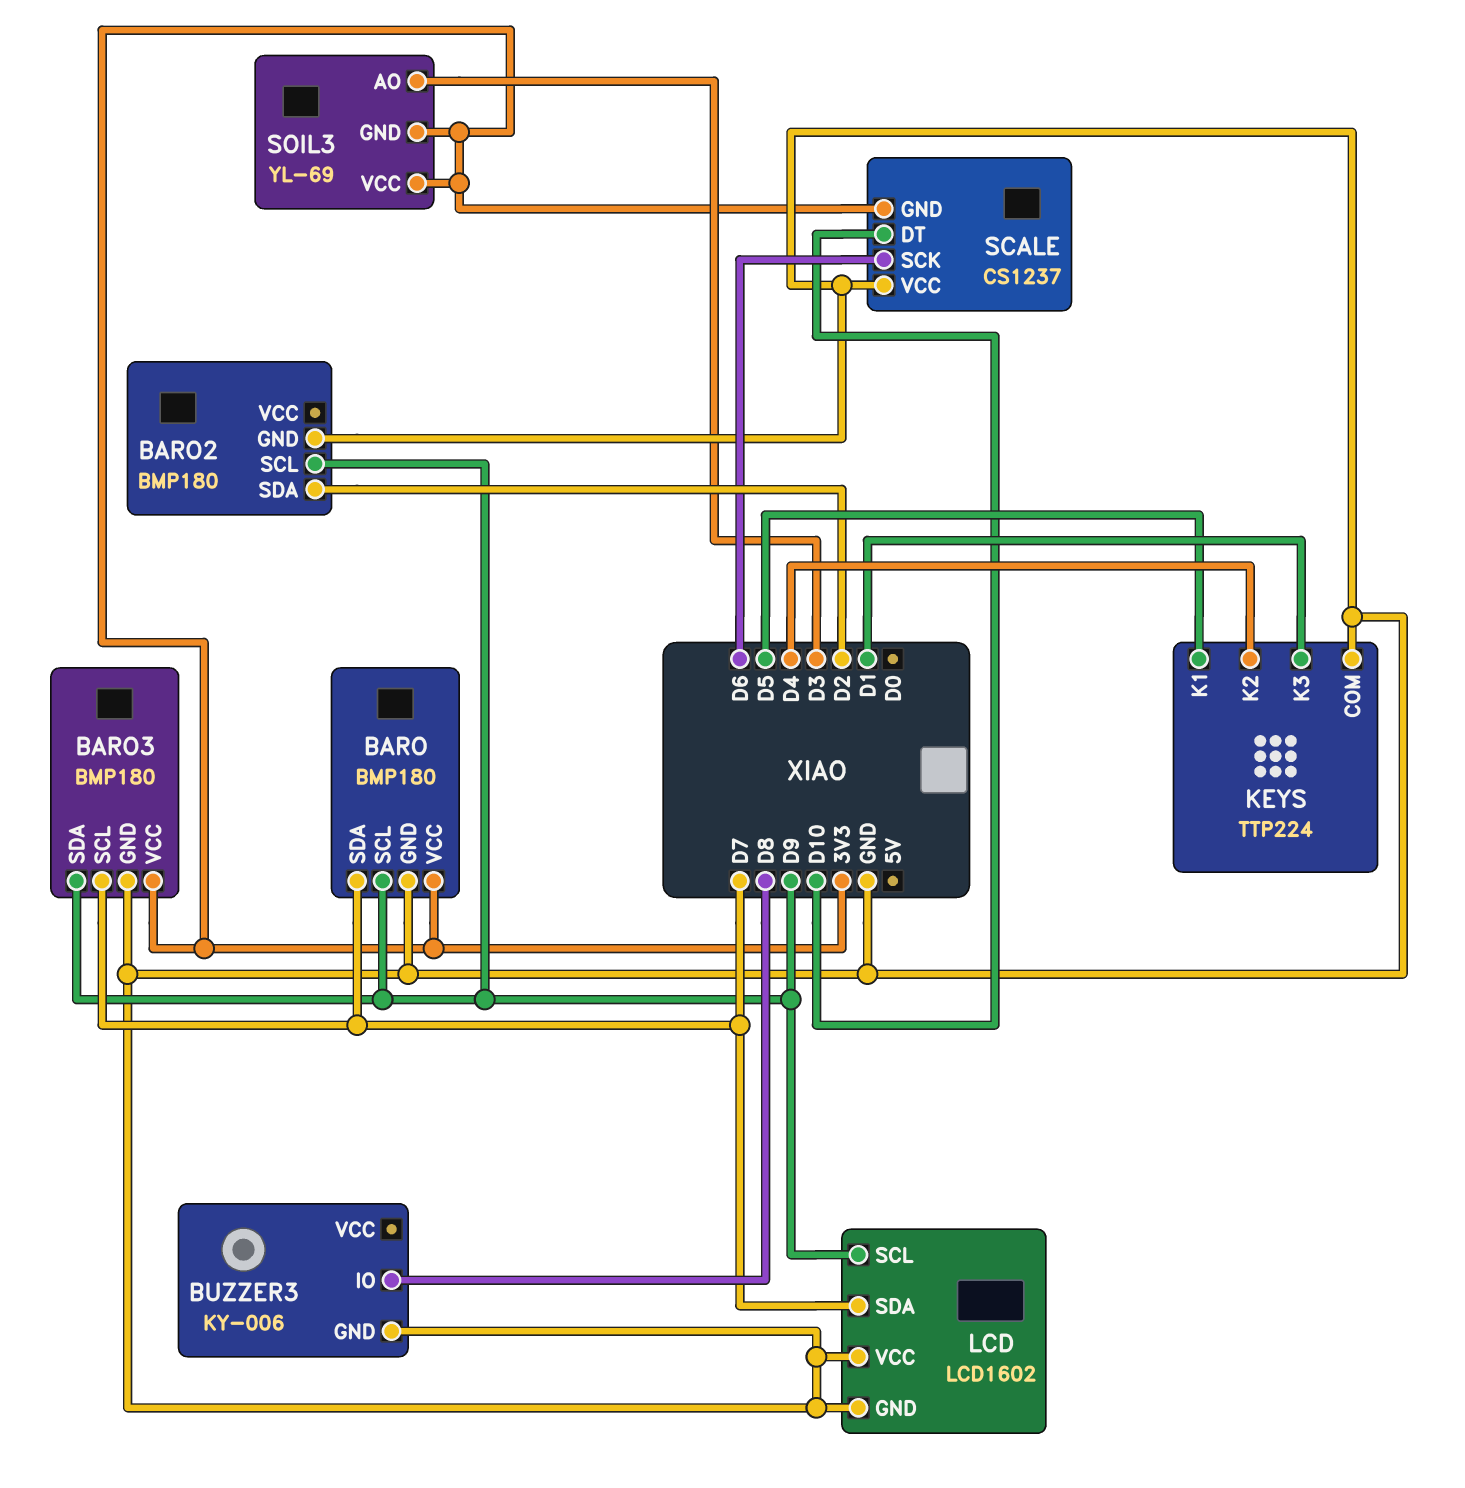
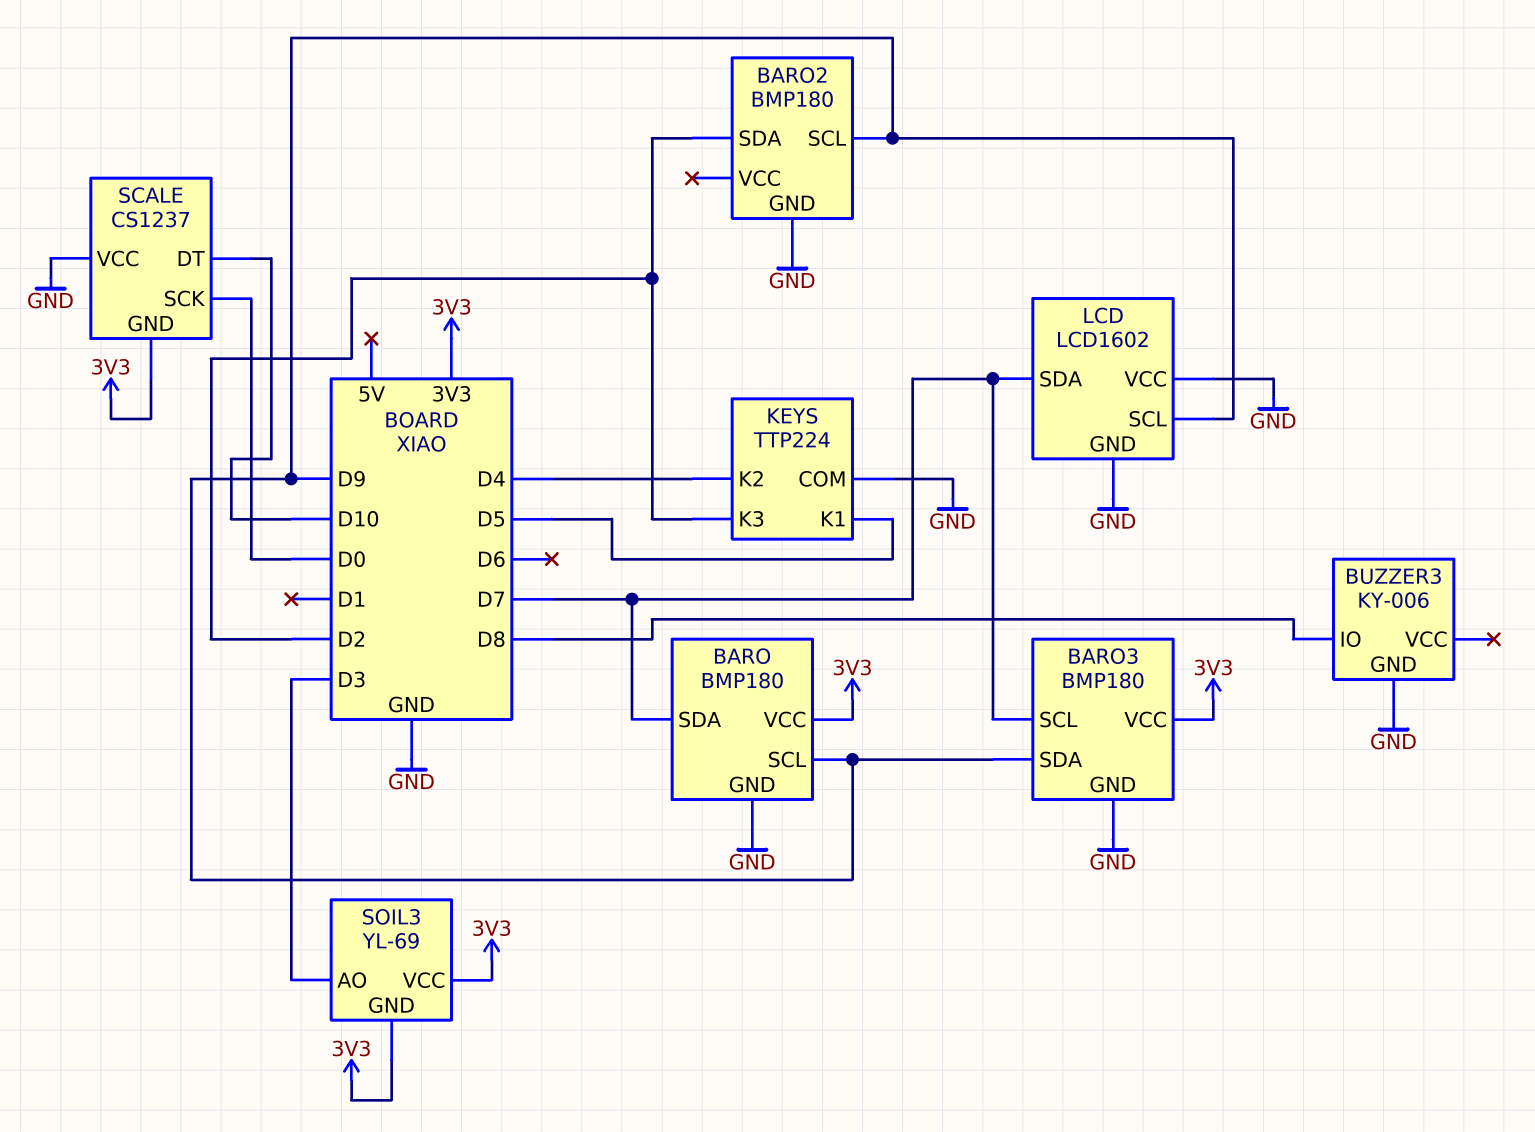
KEYS pin K3: D1 -> D2
SCALE pin SCK: D6 -> D0

